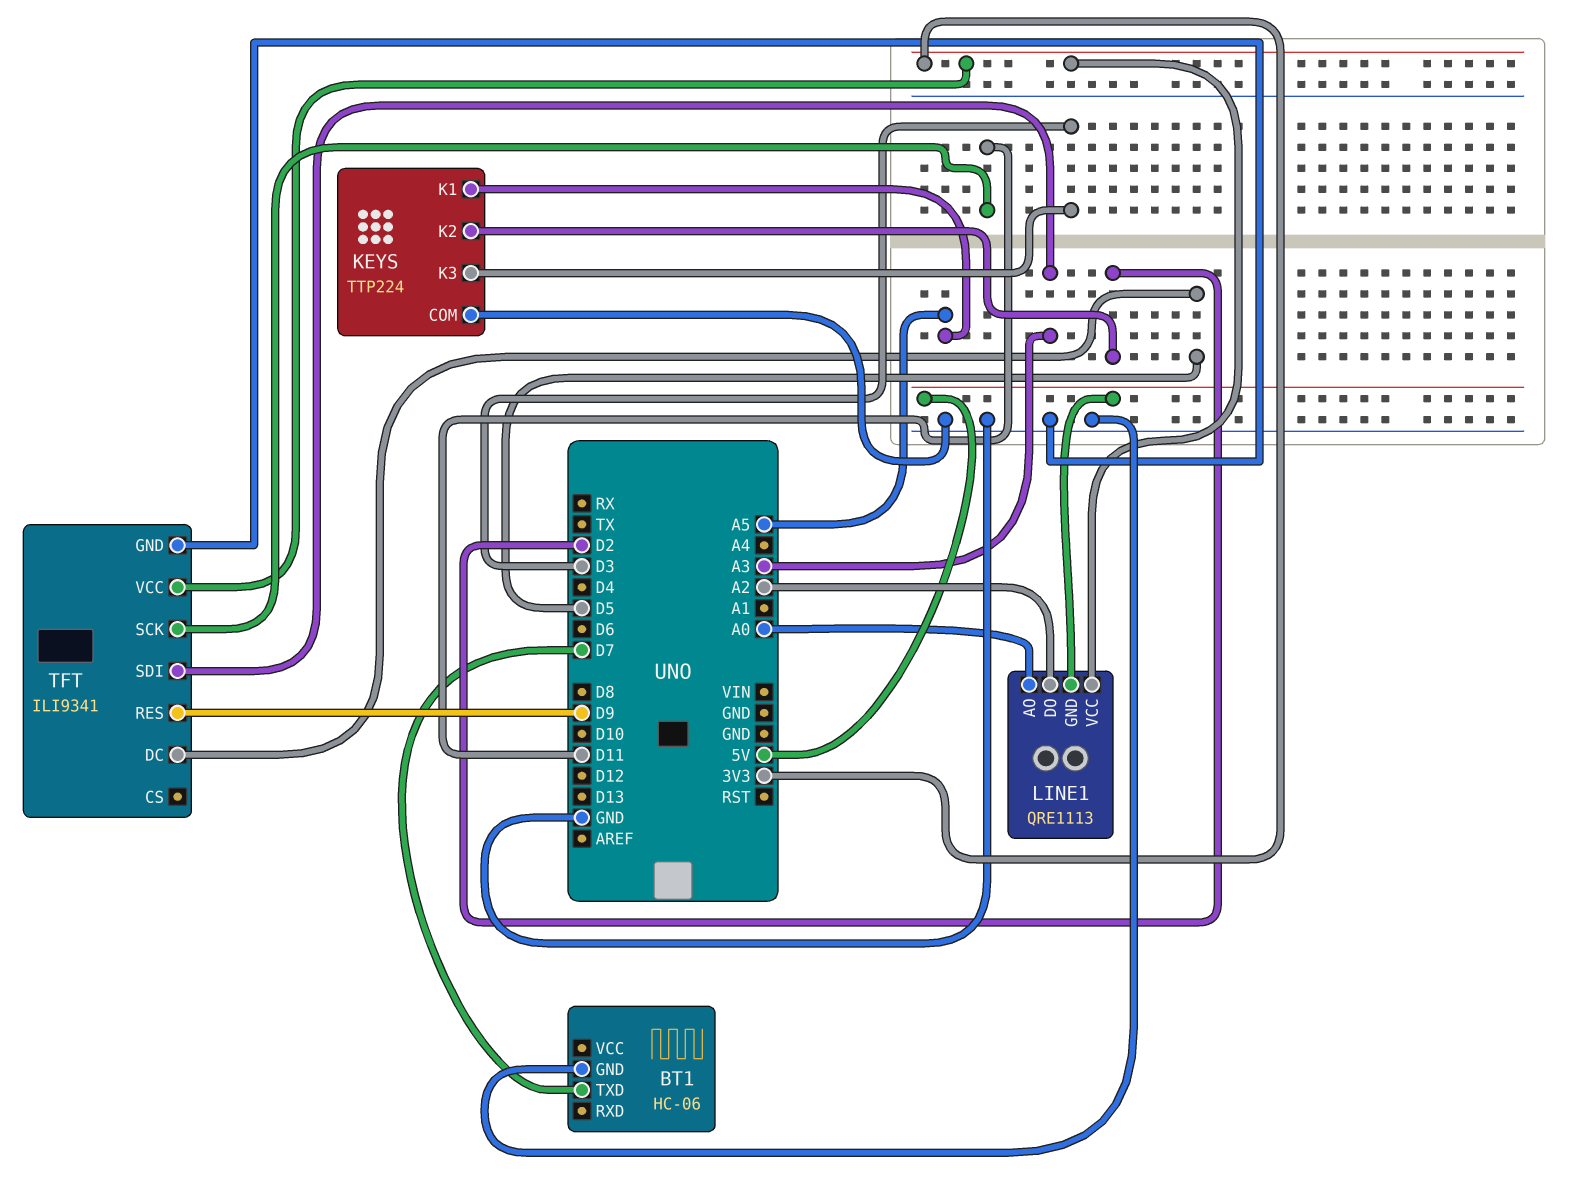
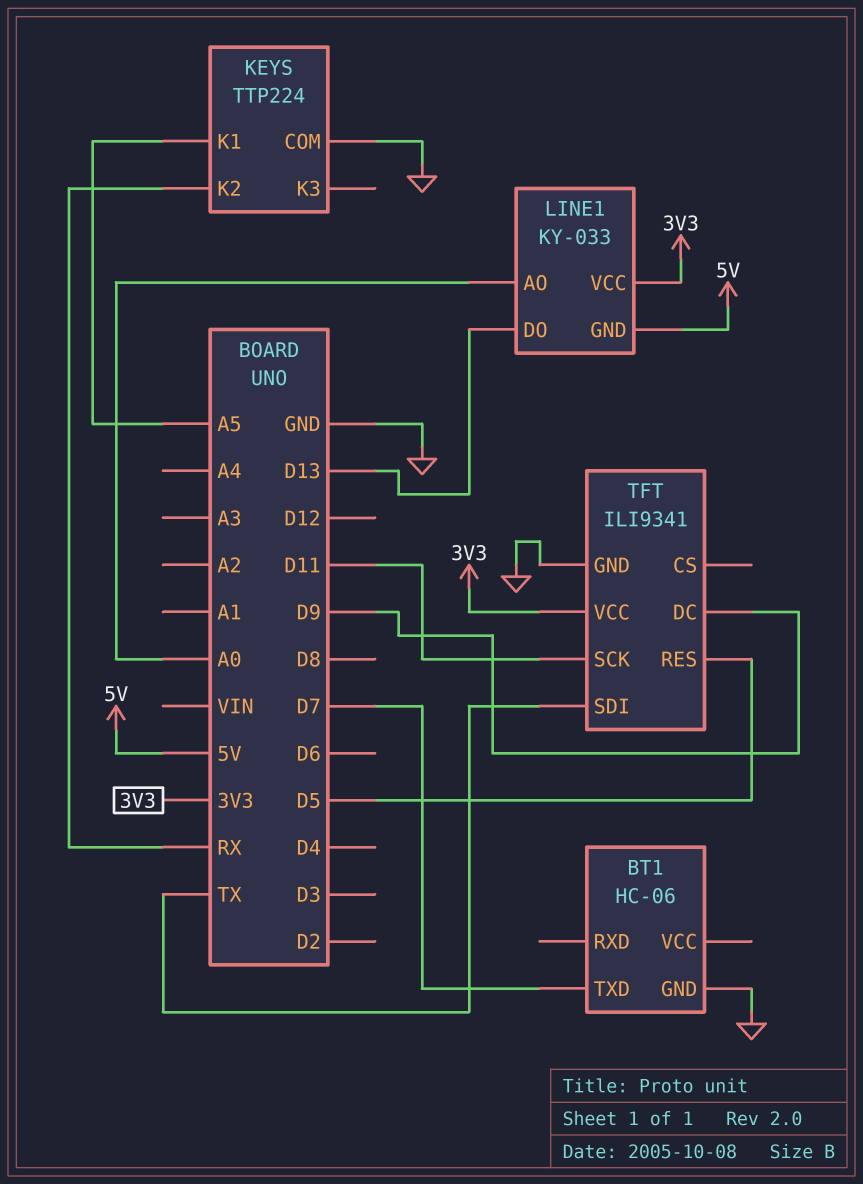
KEYS pin K2: D2 -> RX
KEYS pin K3: D3 -> none
LINE1: QRE1113 -> KY-033
LINE1 pin DO: A2 -> D13
TFT pin DC: D5 -> D9
TFT pin RES: D9 -> D5
TFT pin SDI: A3 -> TX

